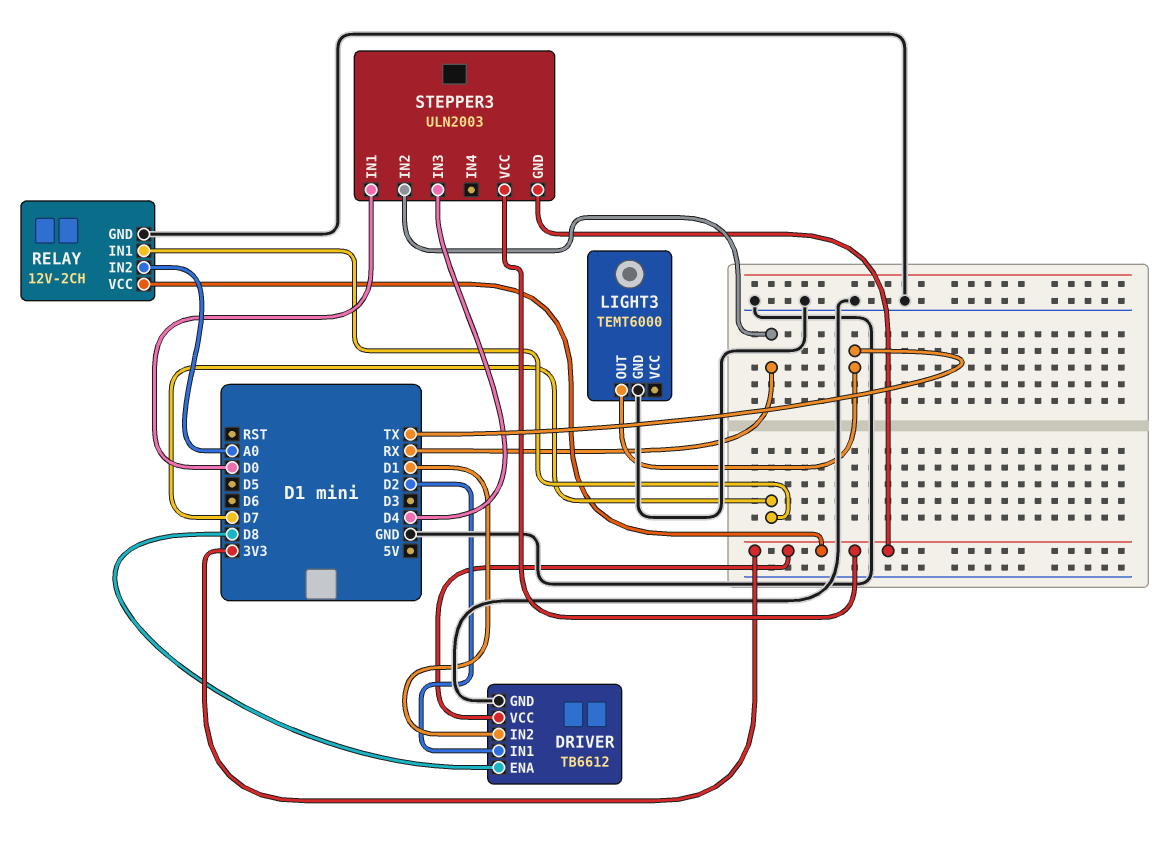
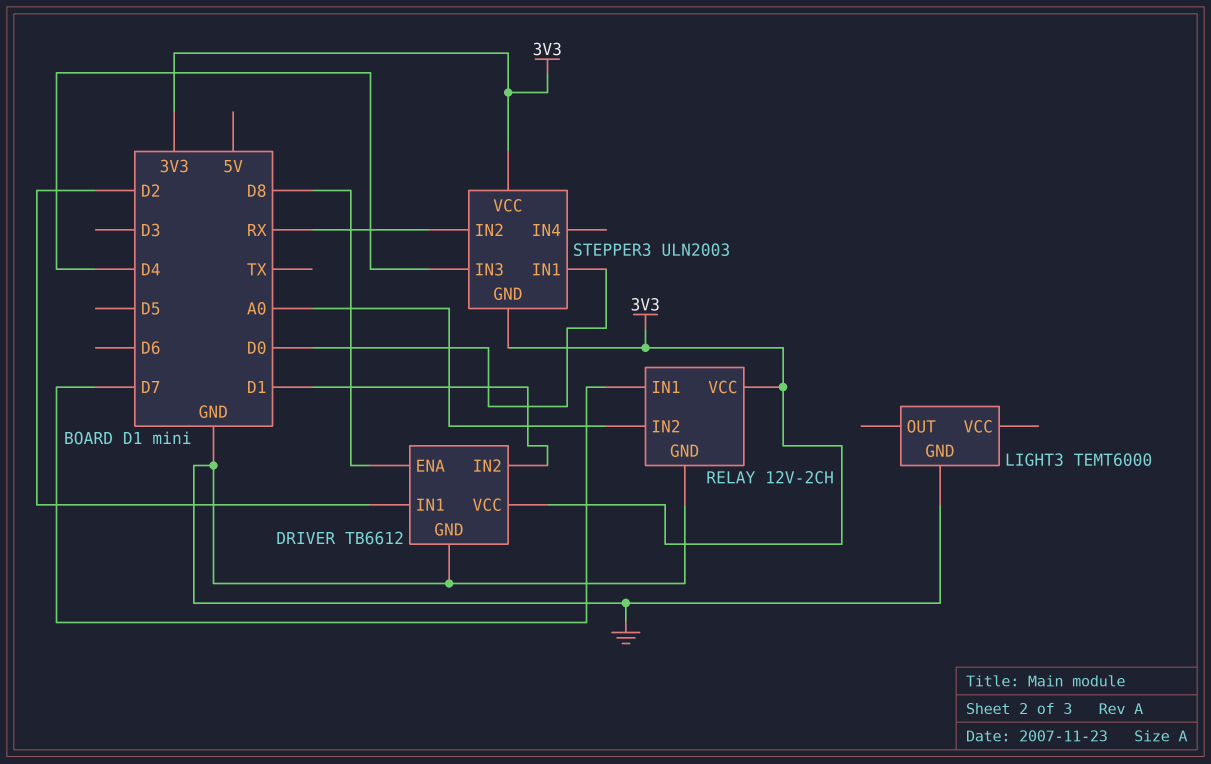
LIGHT3 pin OUT: TX -> none

